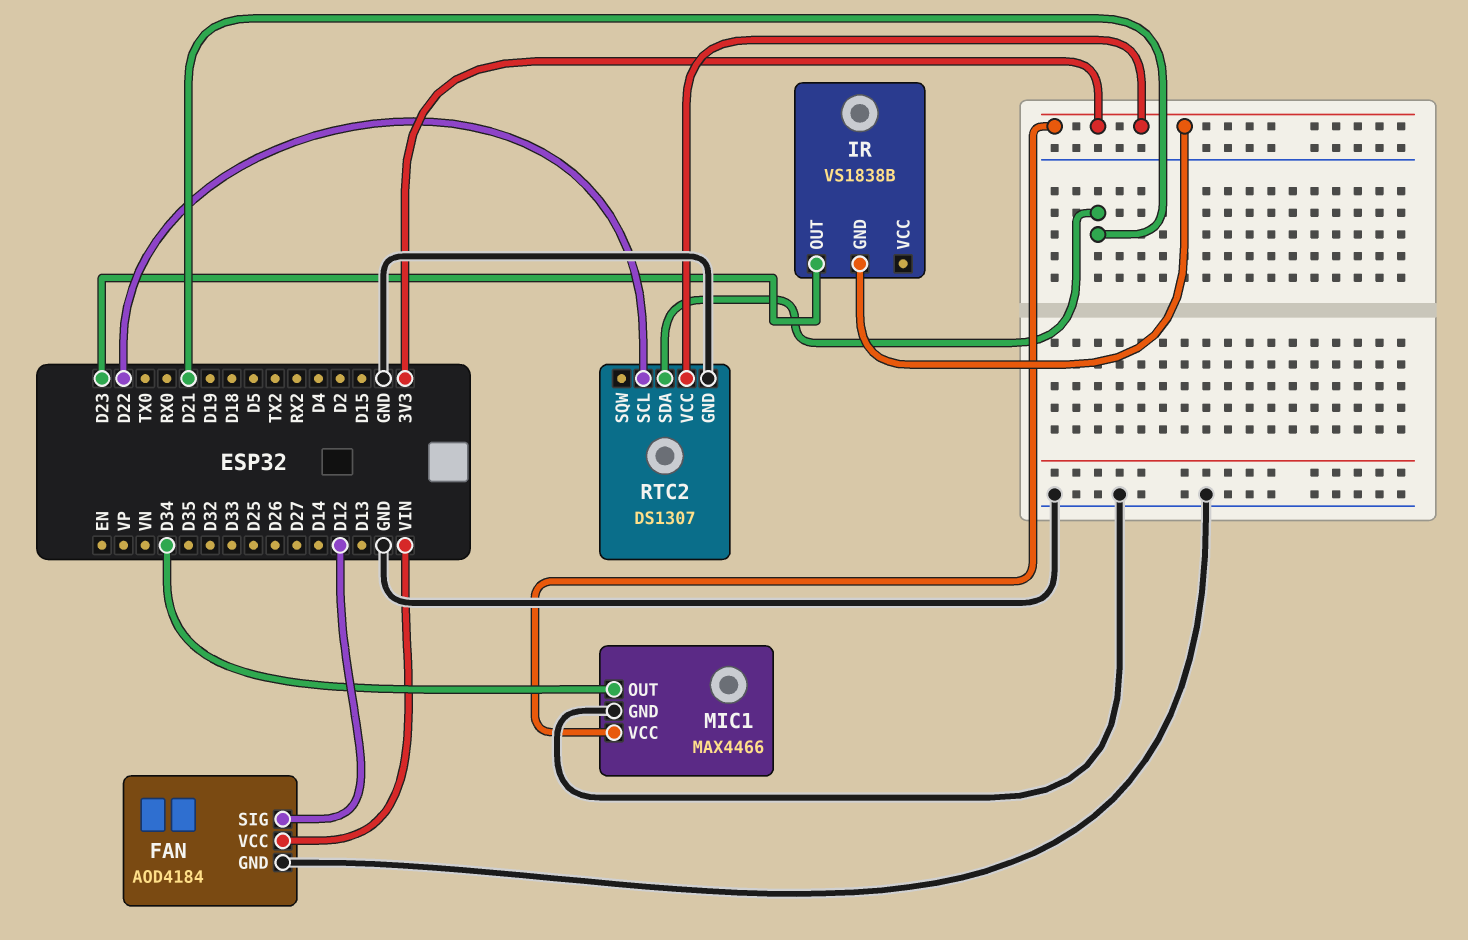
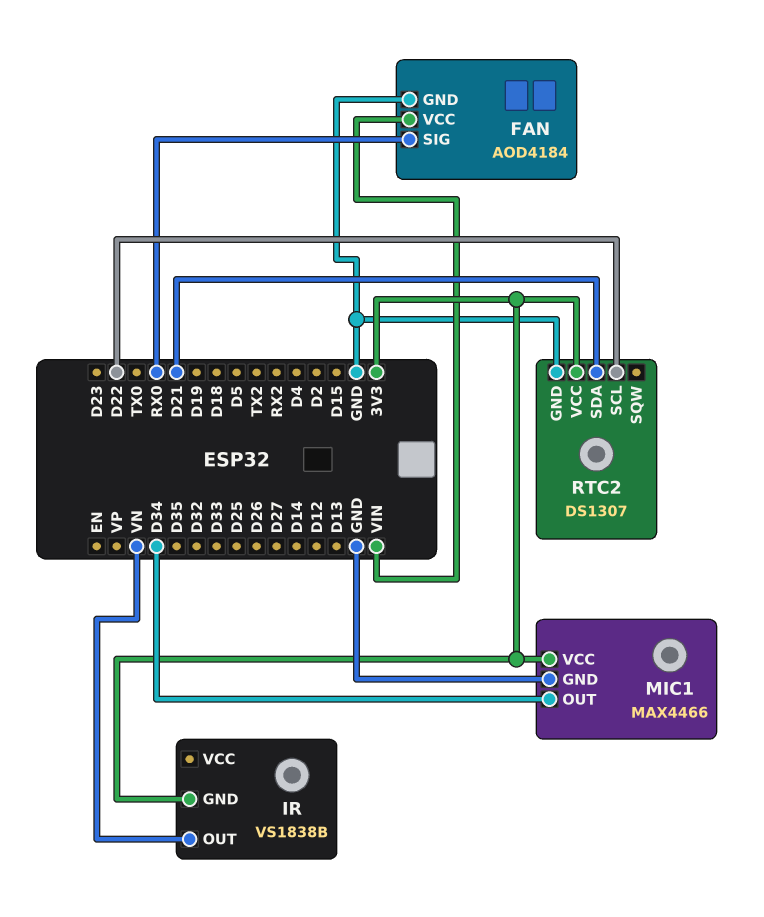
FAN pin SIG: D12 -> RX0
IR pin OUT: D23 -> VN

